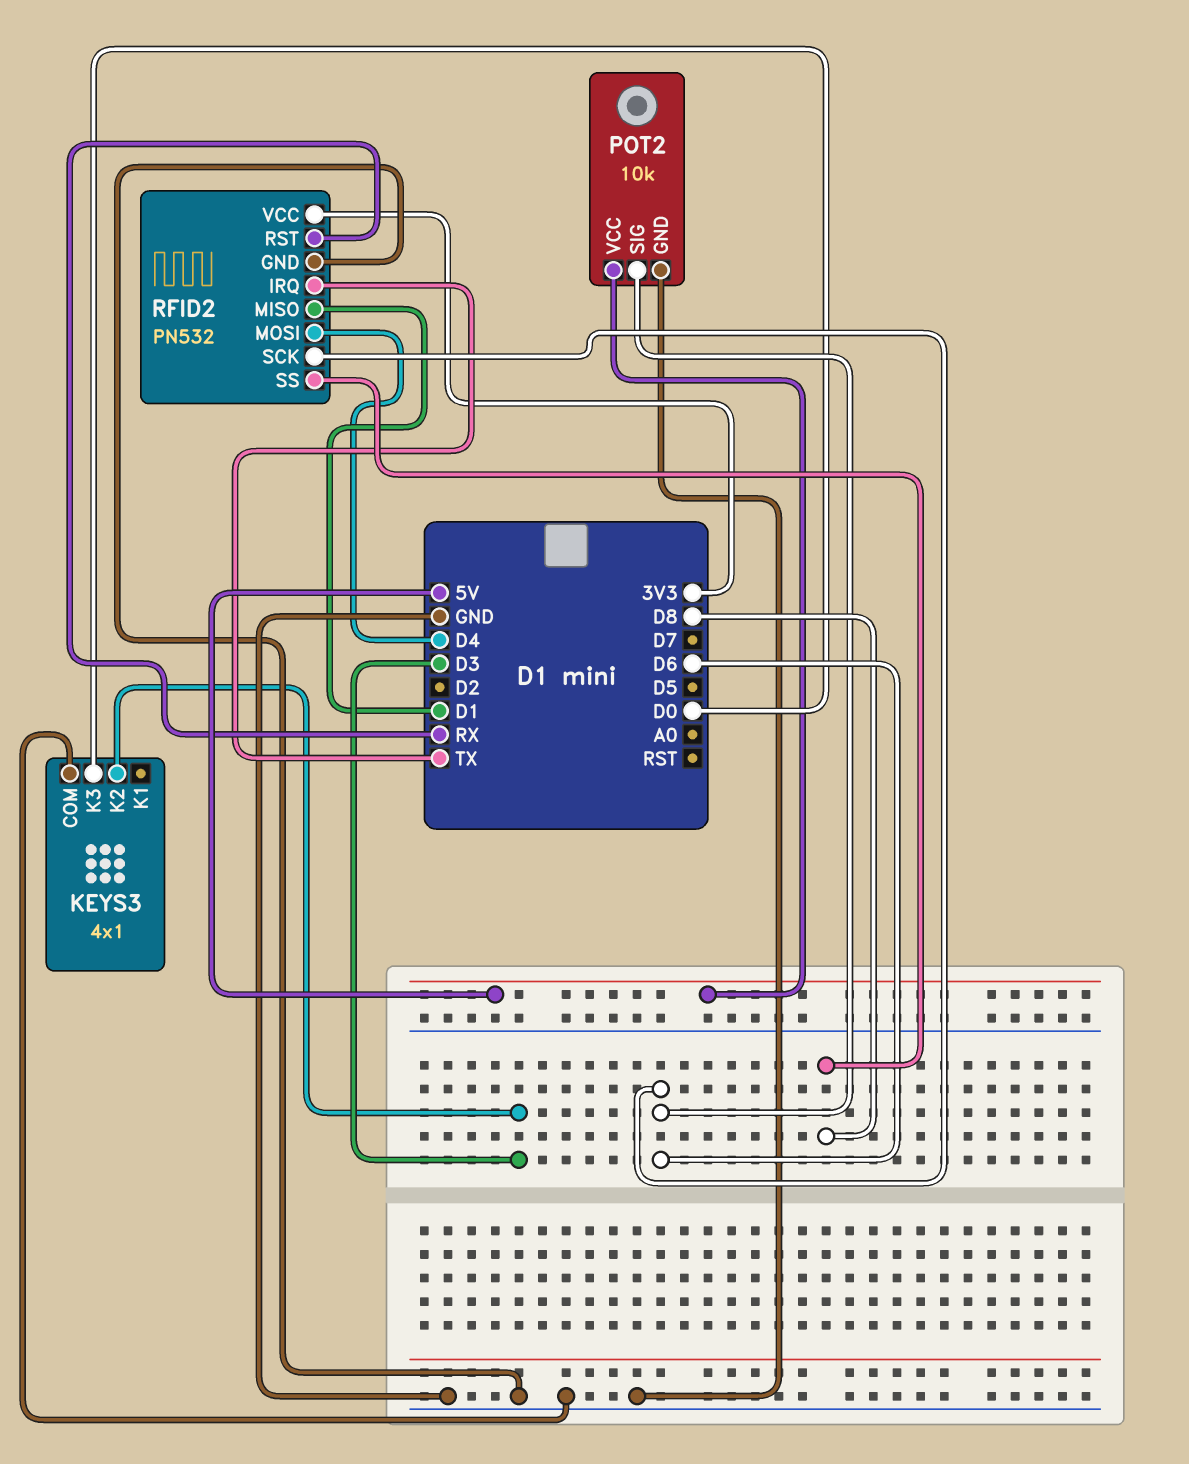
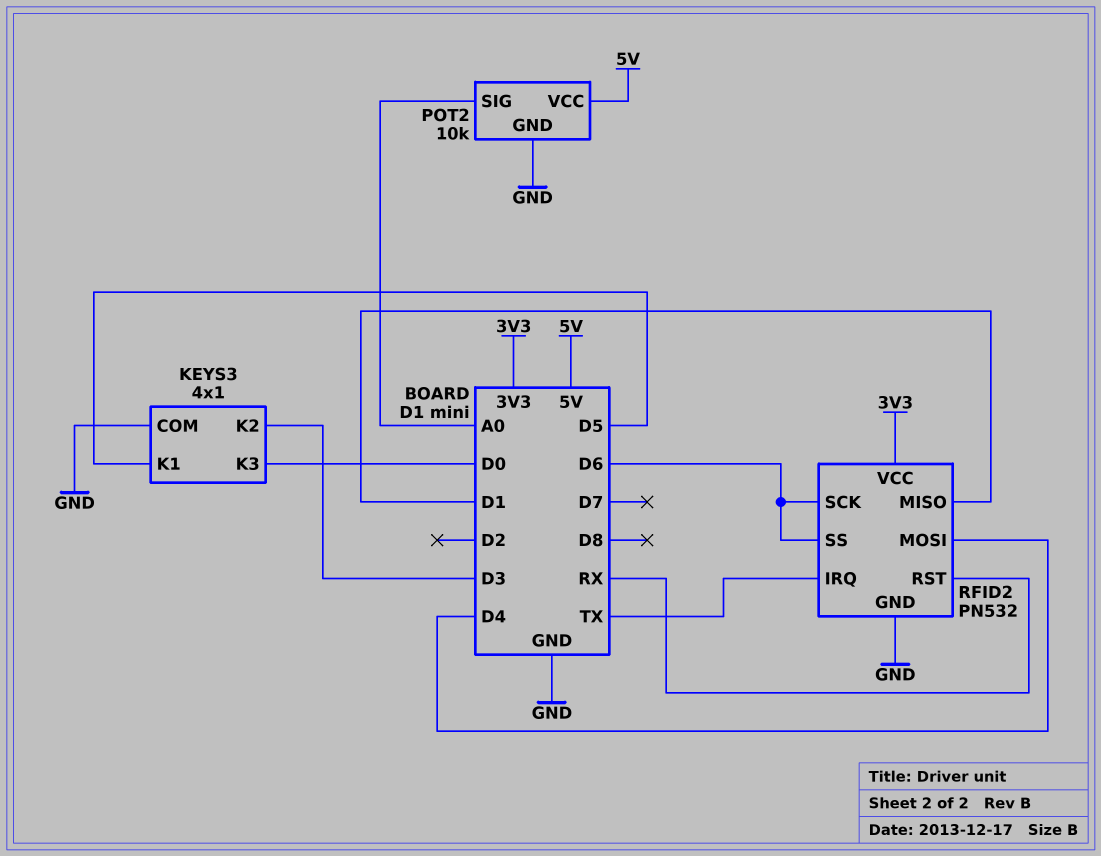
KEYS3 pin K1: none -> D5
POT2 pin SIG: D6 -> A0
RFID2 pin SS: D8 -> D6

